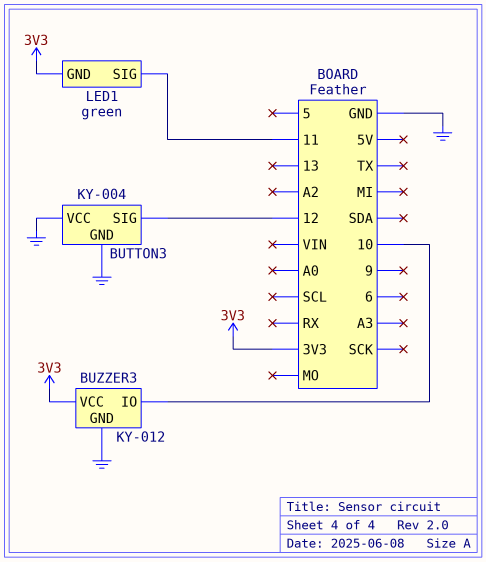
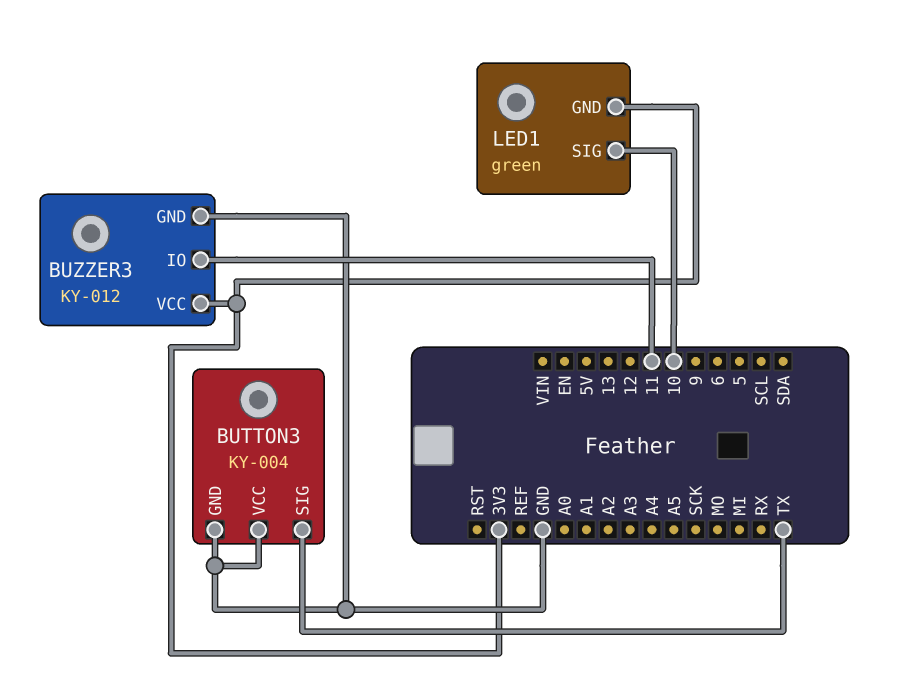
BUTTON3 pin SIG: 12 -> TX
BUZZER3 pin IO: 10 -> 11
LED1 pin SIG: 11 -> 10

